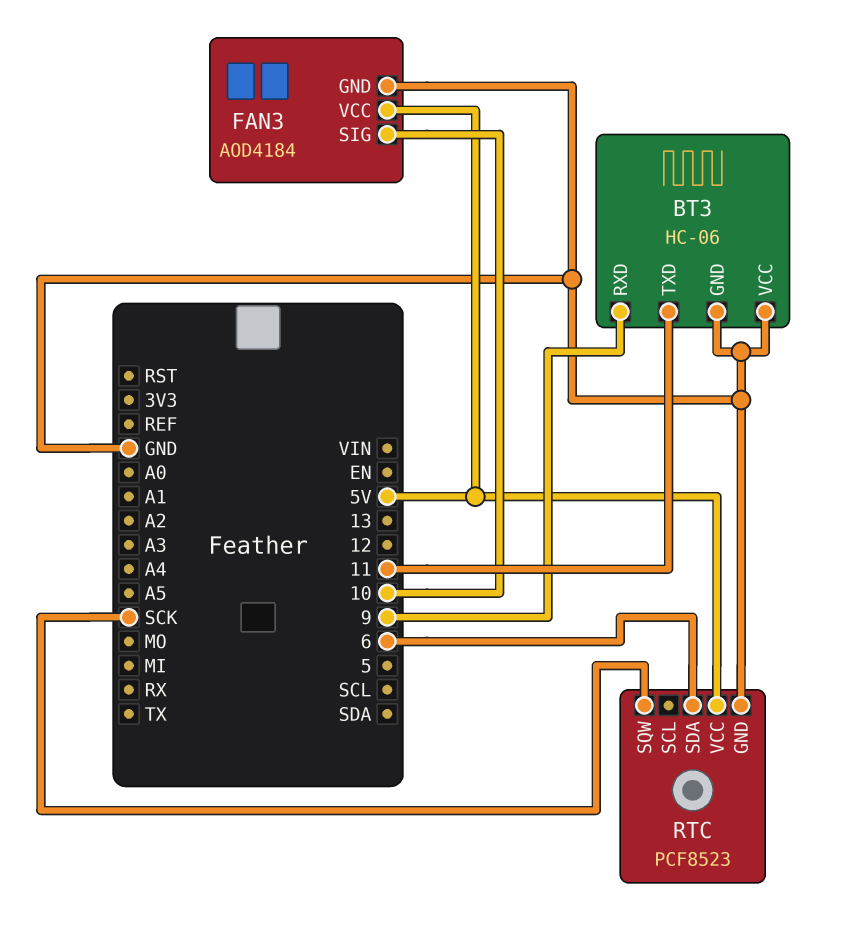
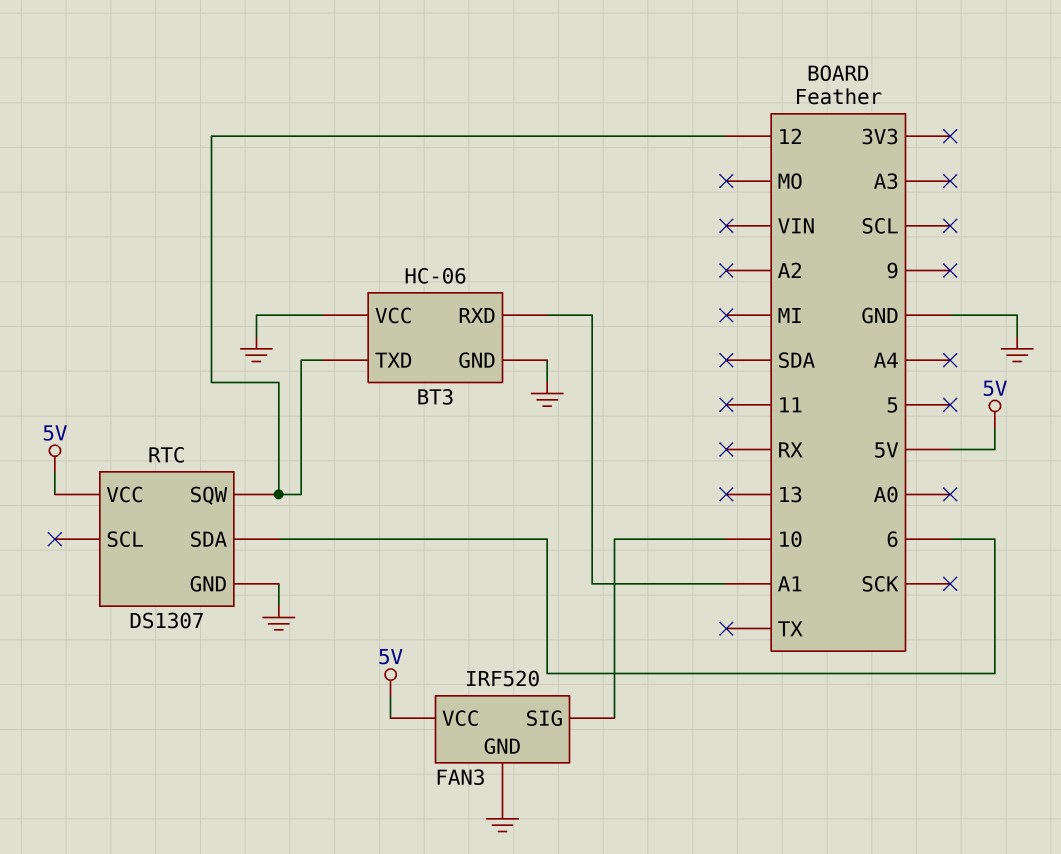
BT3 pin RXD: 9 -> A1
BT3 pin TXD: 11 -> 12
FAN3: AOD4184 -> IRF520
RTC: PCF8523 -> DS1307
RTC pin SQW: SCK -> 12

